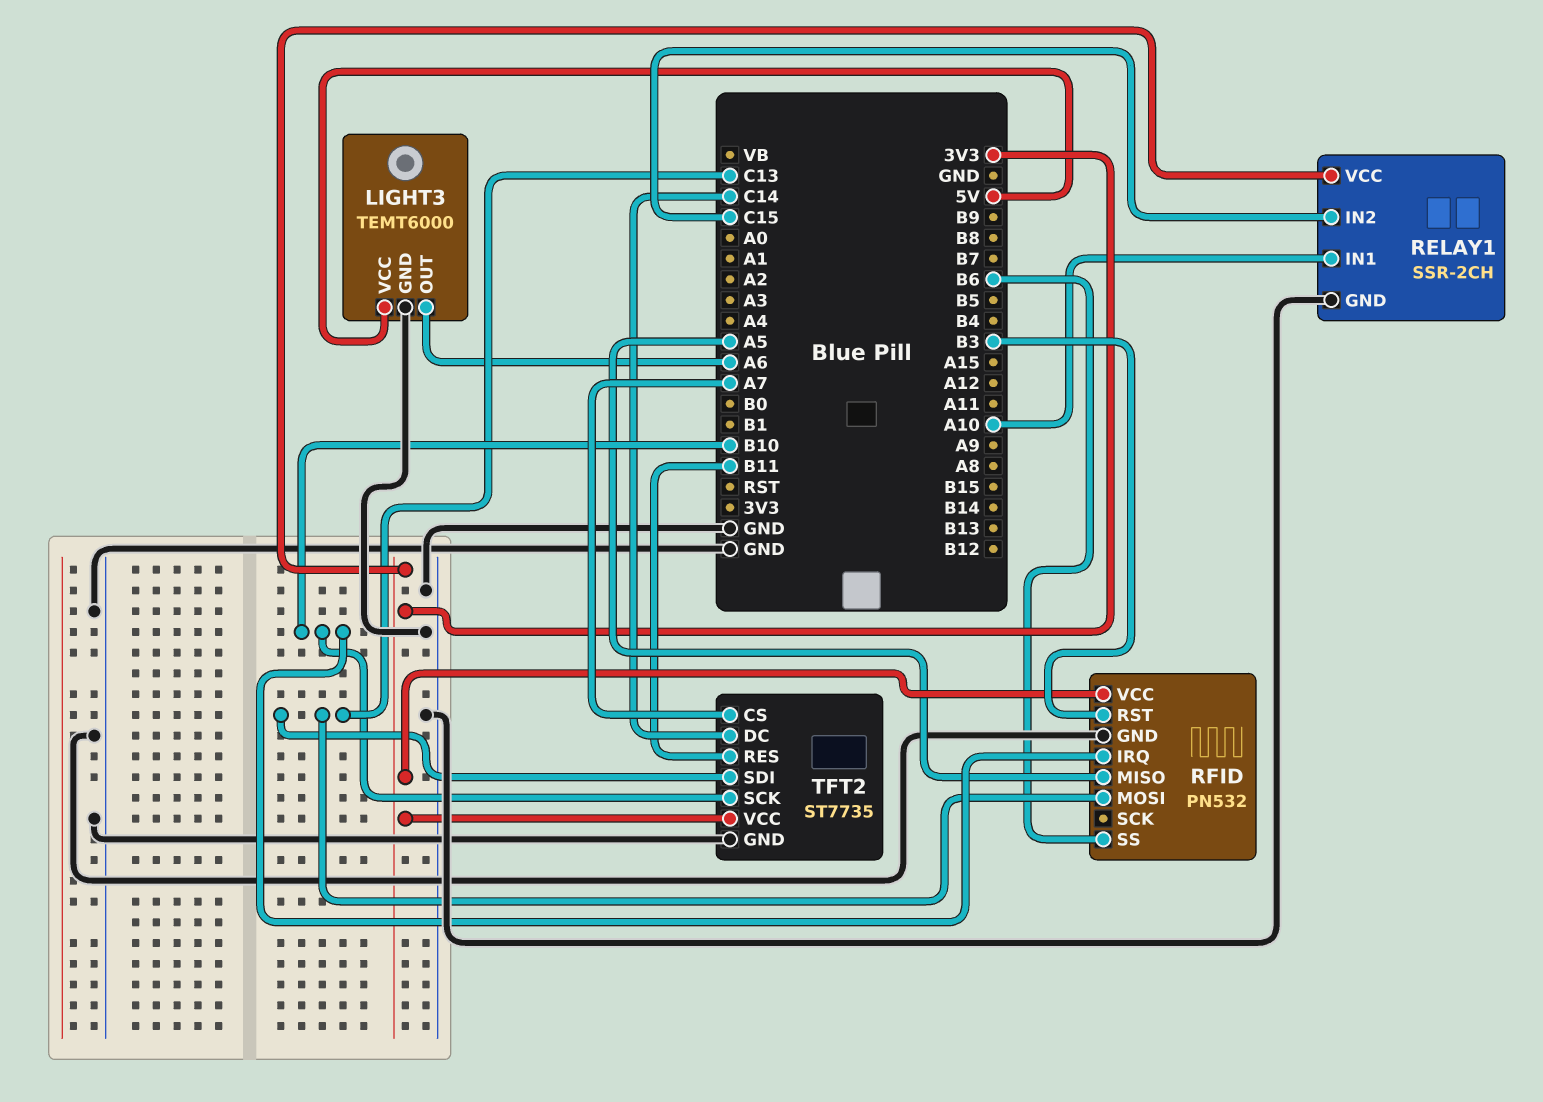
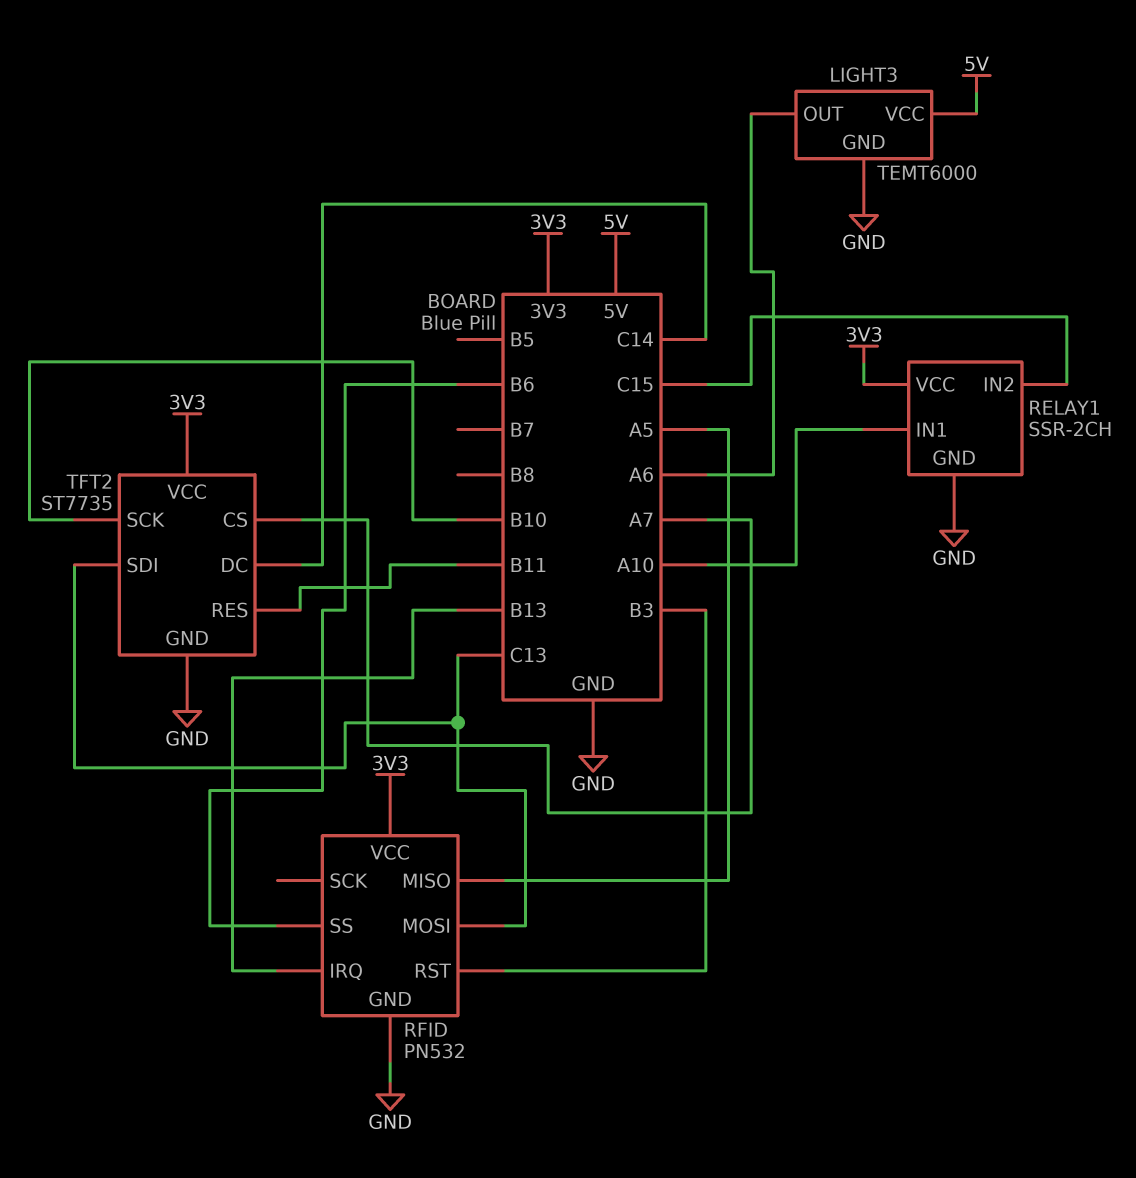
RFID pin IRQ: B10 -> B13

